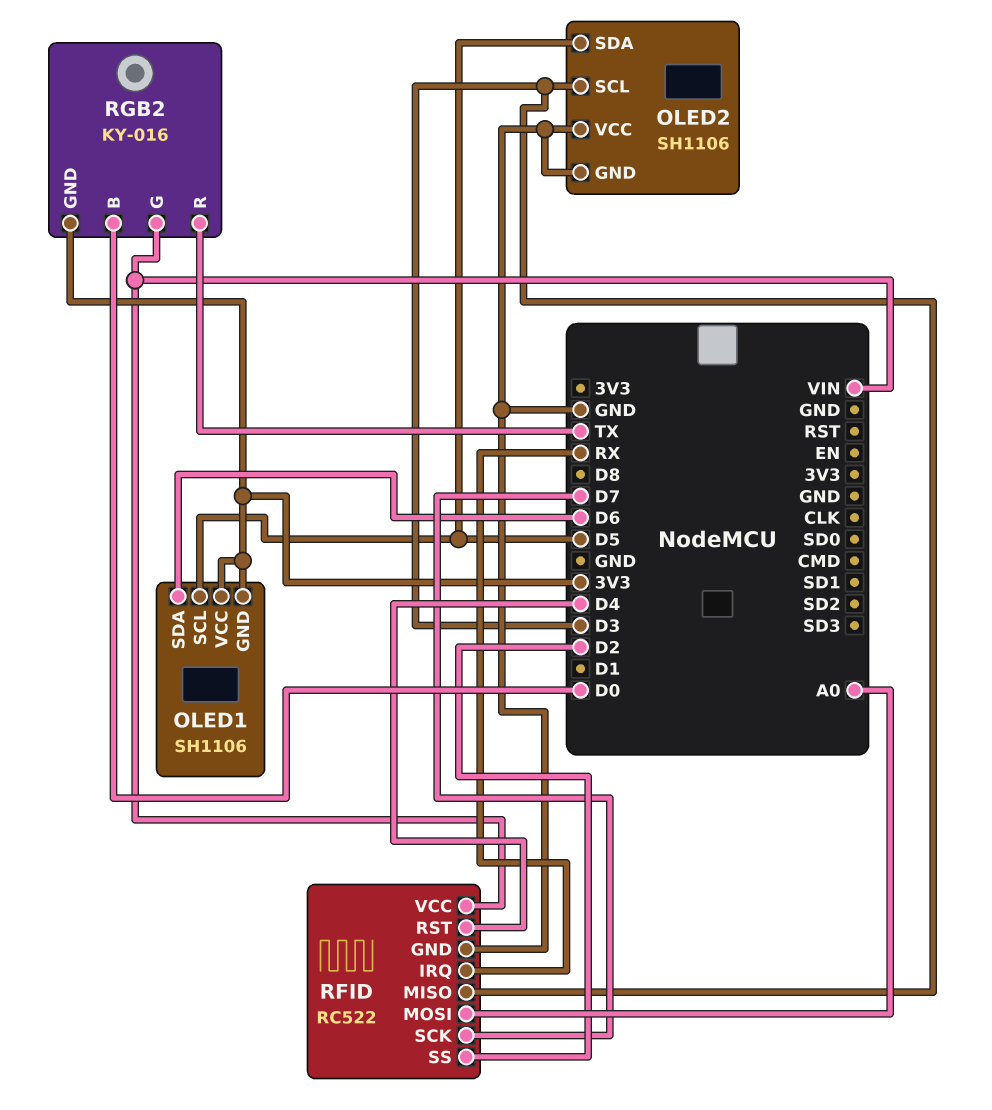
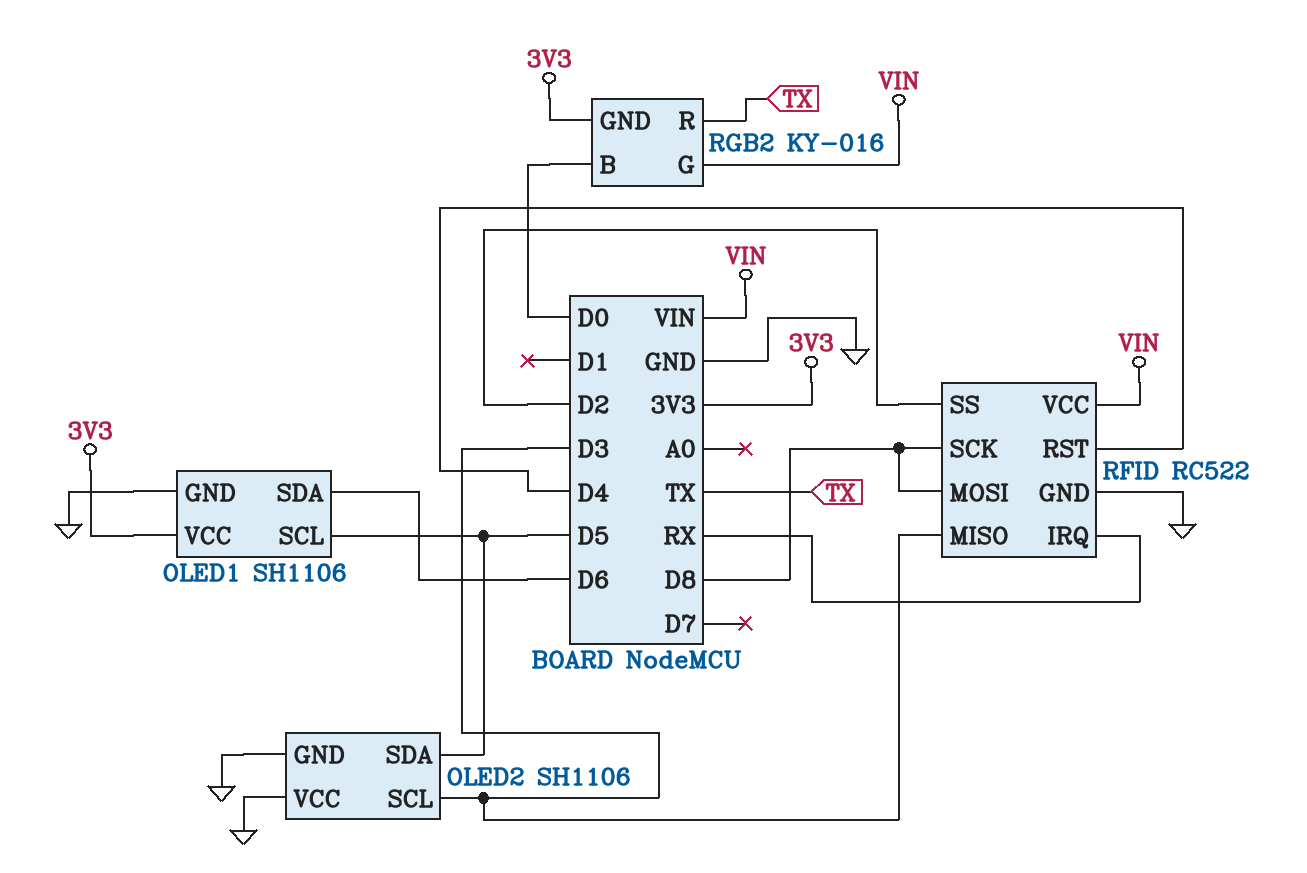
OLED1 pin GND: 3V3 -> GND
RFID pin MOSI: A0 -> D8
RFID pin SCK: D7 -> D8

